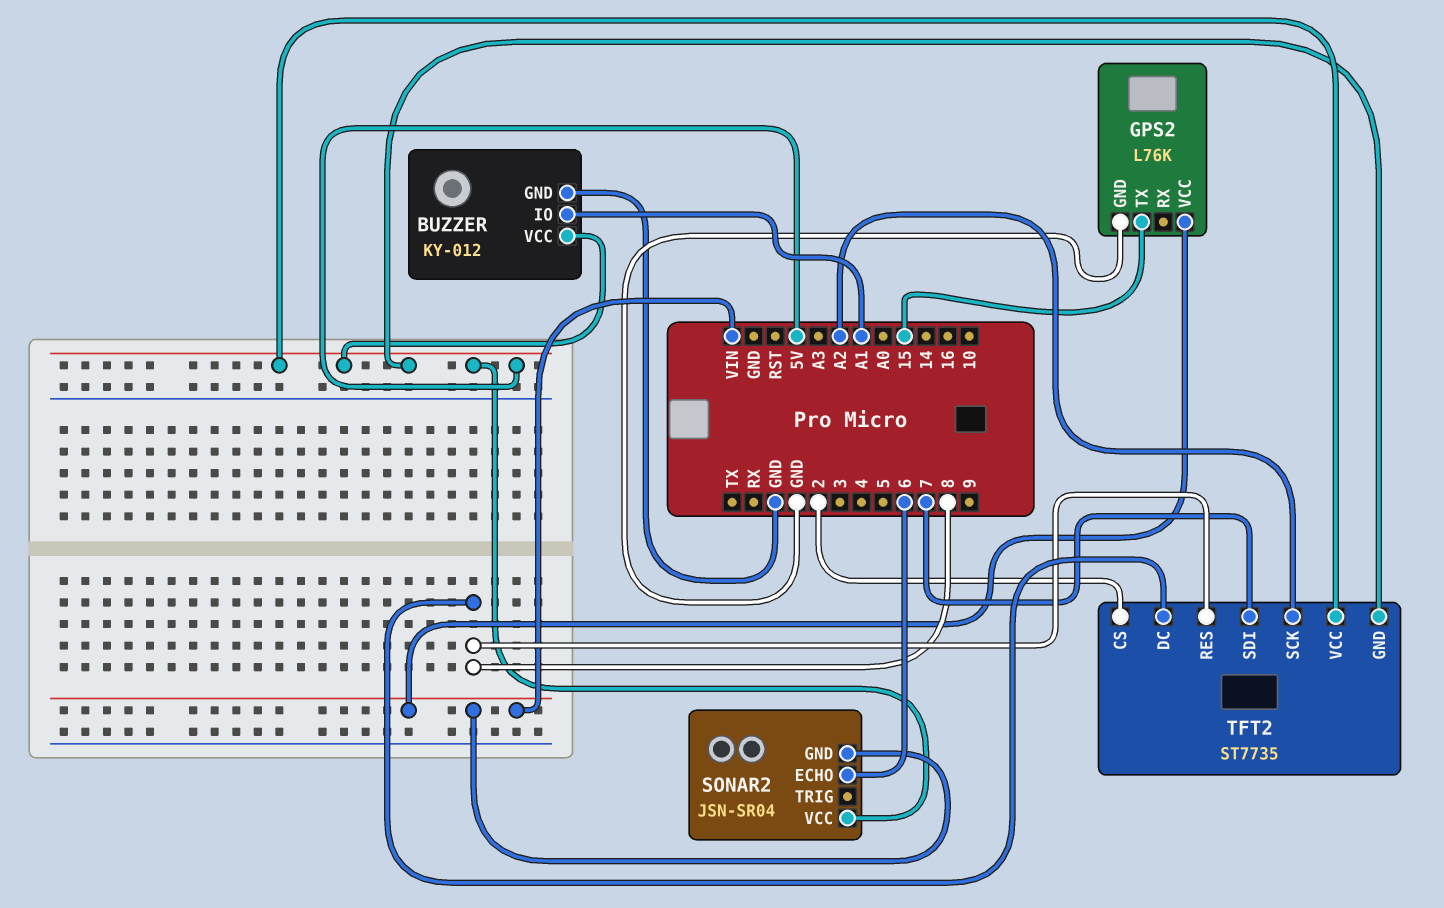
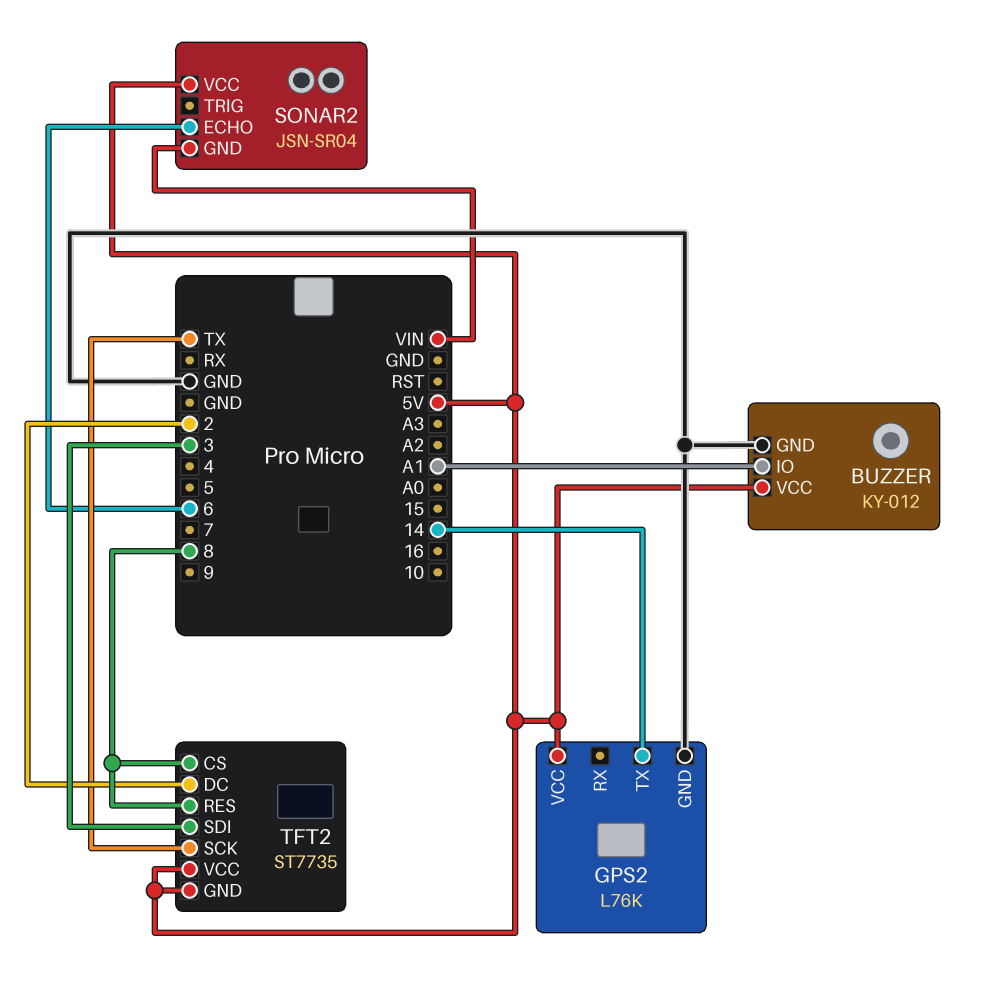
GPS2 pin TX: 15 -> 14
GPS2 pin VCC: VIN -> 5V
TFT2 pin CS: 2 -> 8
TFT2 pin DC: 8 -> 2
TFT2 pin SCK: A2 -> TX
TFT2 pin SDI: 7 -> 3

